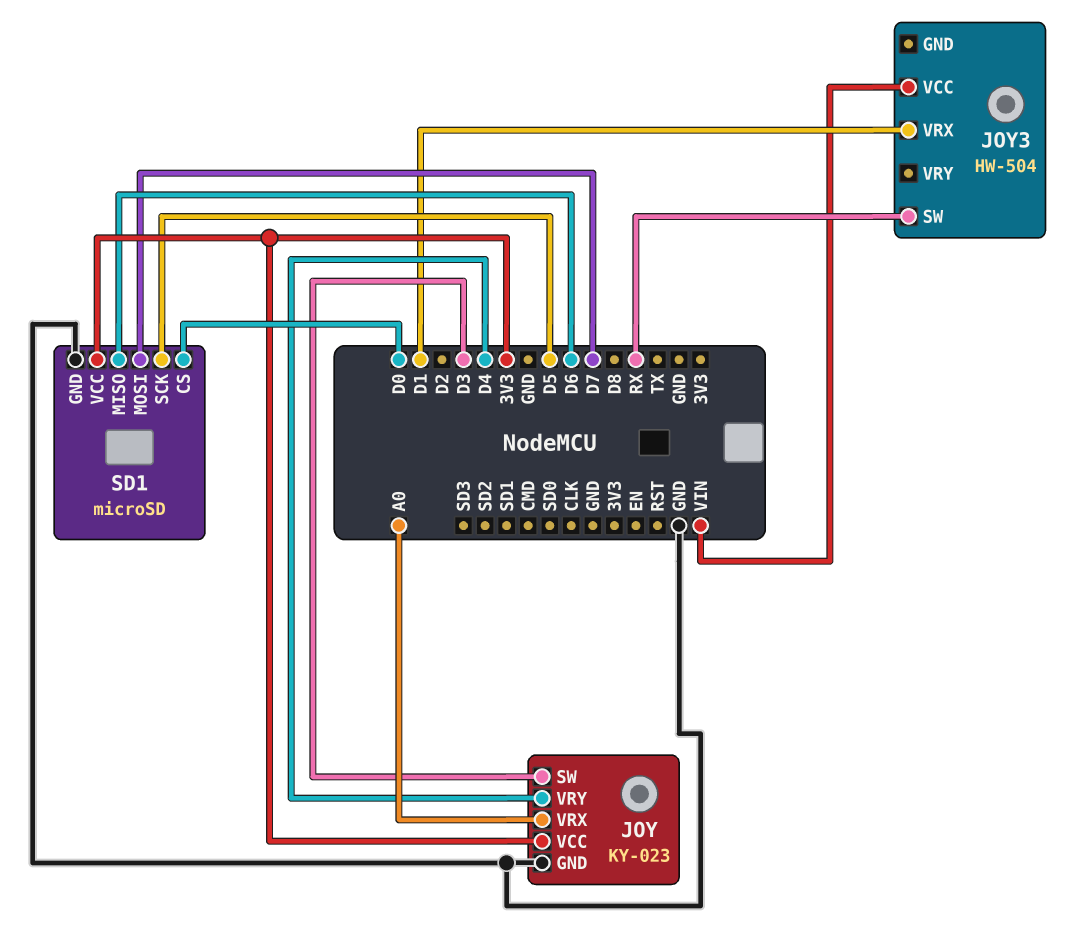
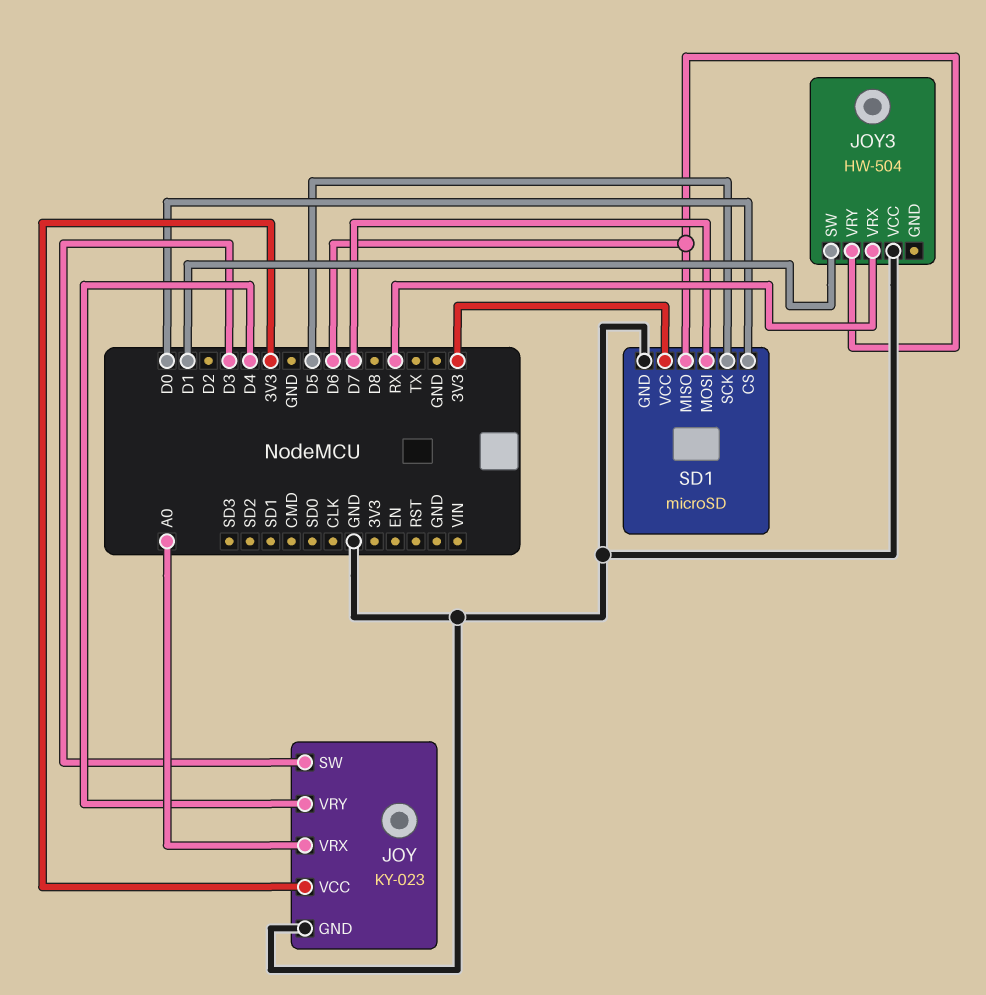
JOY3 pin SW: RX -> D1
JOY3 pin VCC: VIN -> GND
JOY3 pin VRX: D1 -> RX
JOY3 pin VRY: none -> D6

